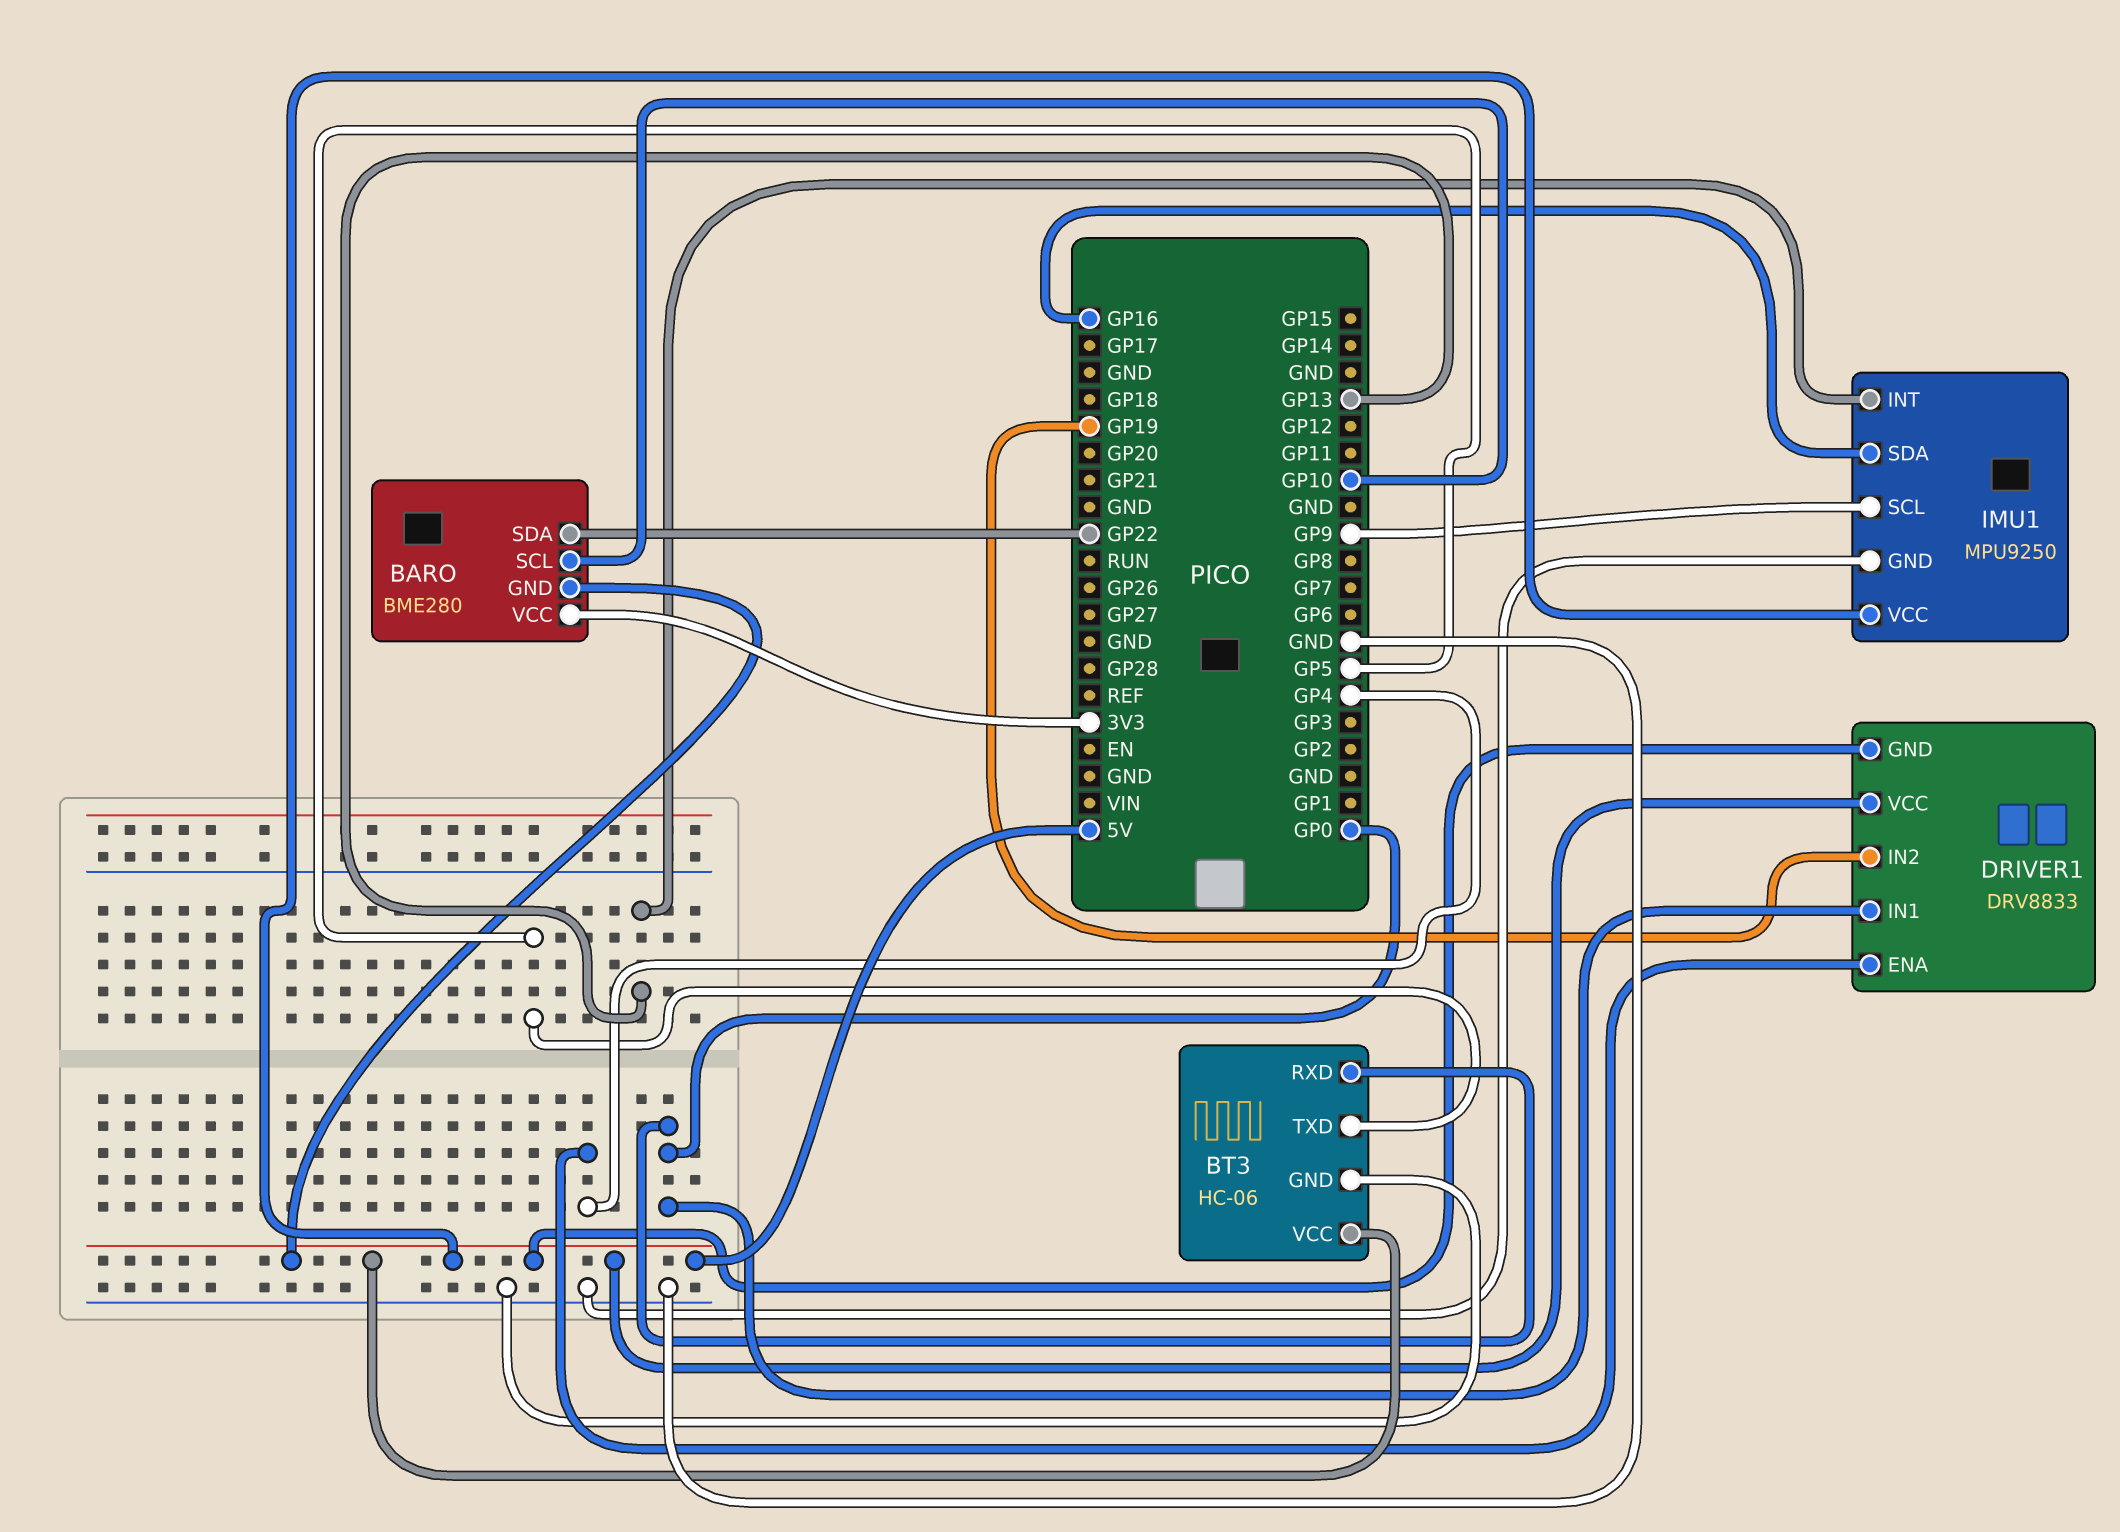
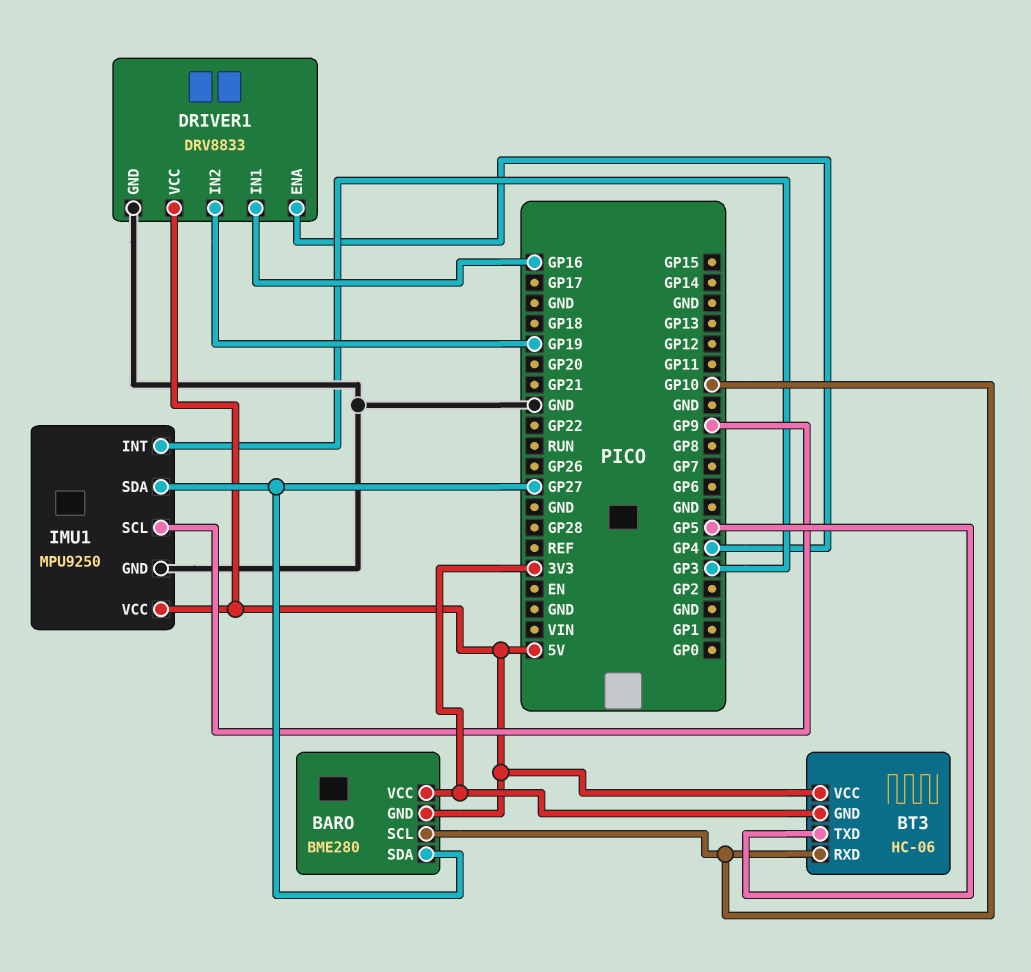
BARO pin SDA: GP22 -> GP27
BT3 pin GND: GND -> 3V3
BT3 pin RXD: GP0 -> GP10
DRIVER1 pin GND: 5V -> GND
DRIVER1 pin IN1: GP0 -> GP16
IMU1 pin INT: GP13 -> GP3
IMU1 pin SDA: GP16 -> GP27

